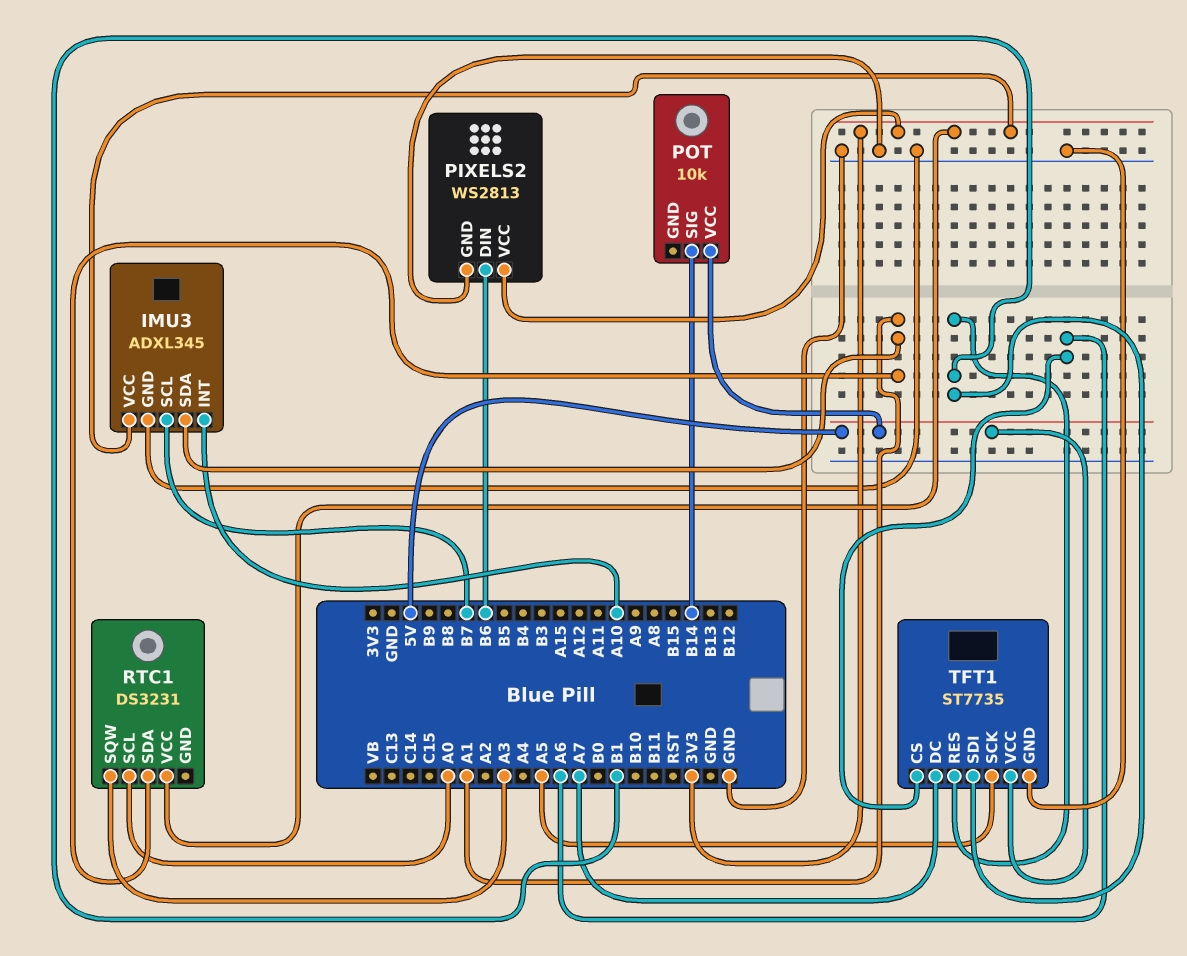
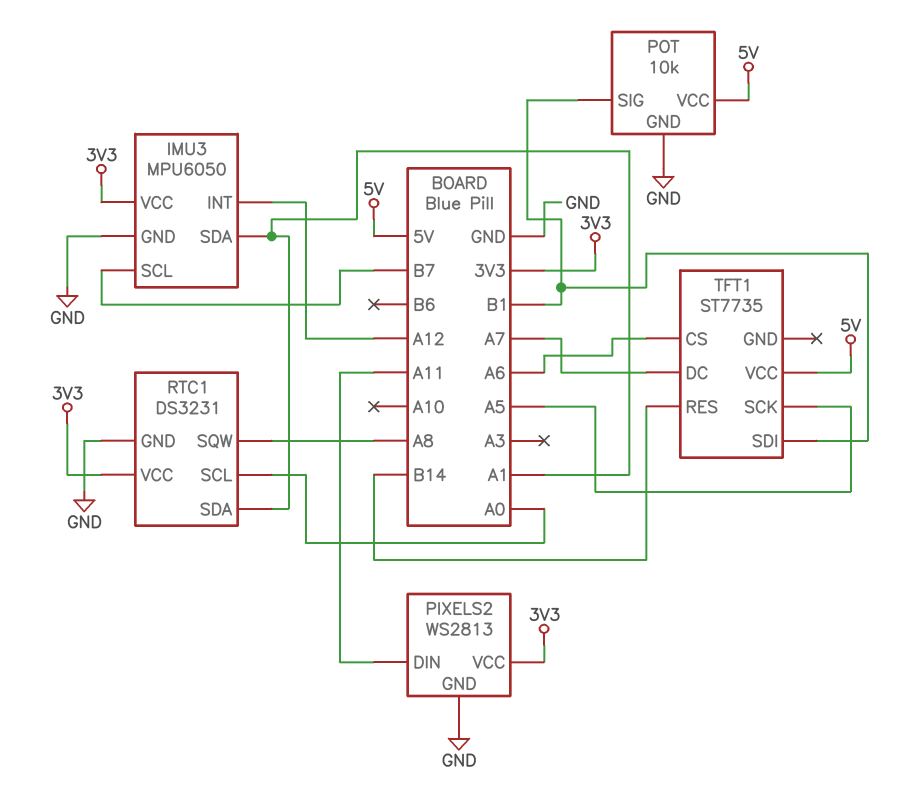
IMU3: ADXL345 -> MPU6050
IMU3 pin INT: A10 -> A12
PIXELS2 pin DIN: B6 -> A11
POT pin GND: none -> GND
POT pin SIG: B14 -> B1
RTC1 pin GND: none -> GND
RTC1 pin SQW: A3 -> A8
TFT1 pin GND: GND -> none
TFT1 pin RES: B1 -> B14

